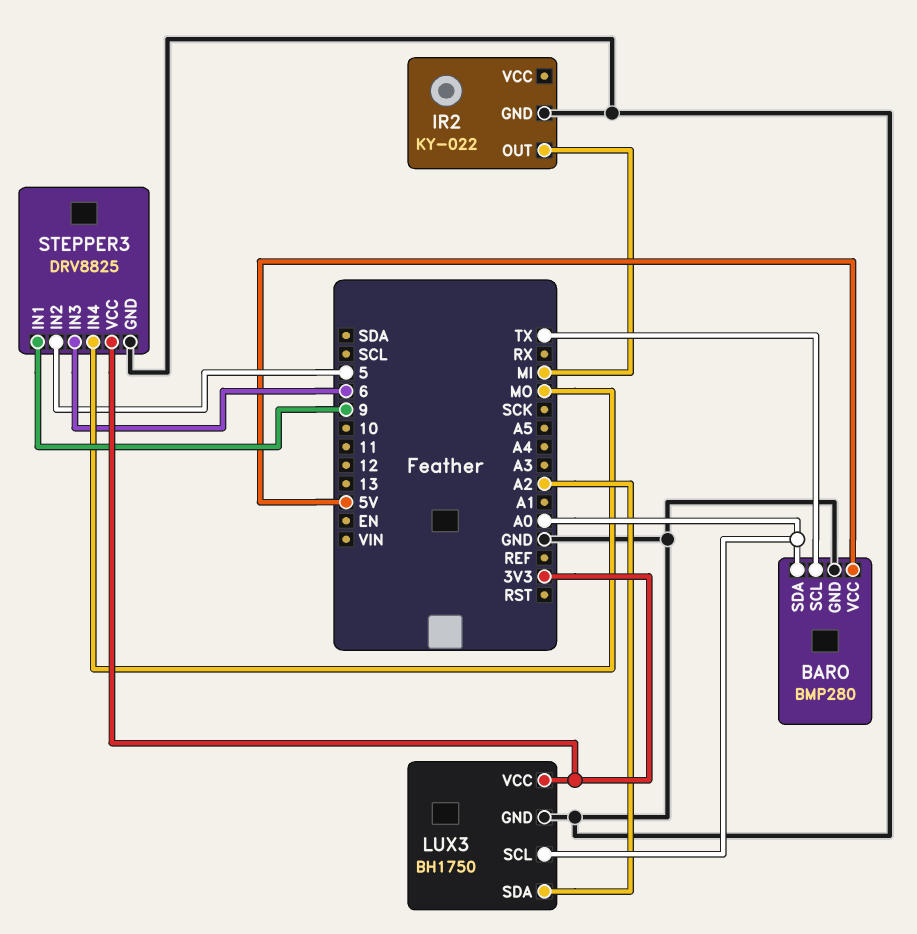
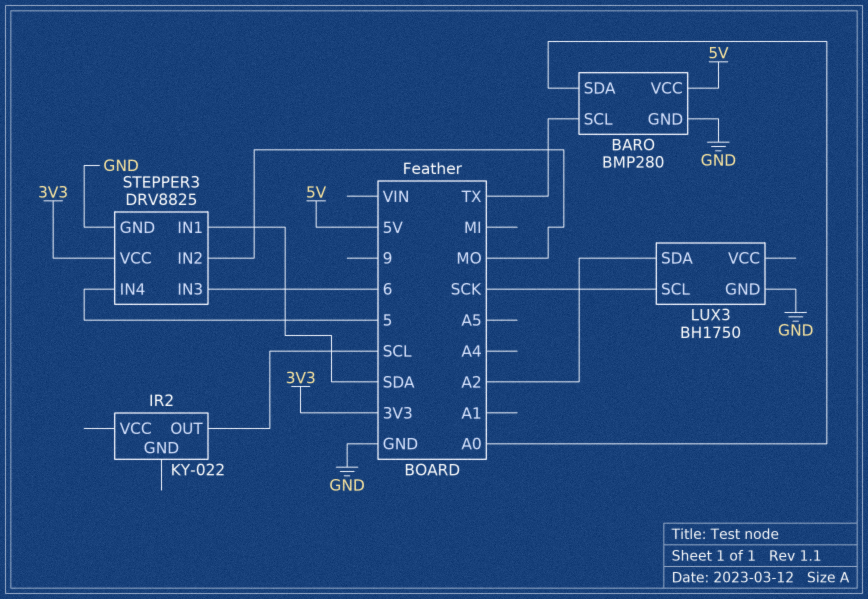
IR2 pin GND: GND -> none
IR2 pin OUT: MI -> SCL
LUX3 pin SCL: A0 -> SCK
LUX3 pin VCC: 3V3 -> none
STEPPER3 pin IN1: 9 -> SDA
STEPPER3 pin IN2: 5 -> MO
STEPPER3 pin IN4: MO -> 5

